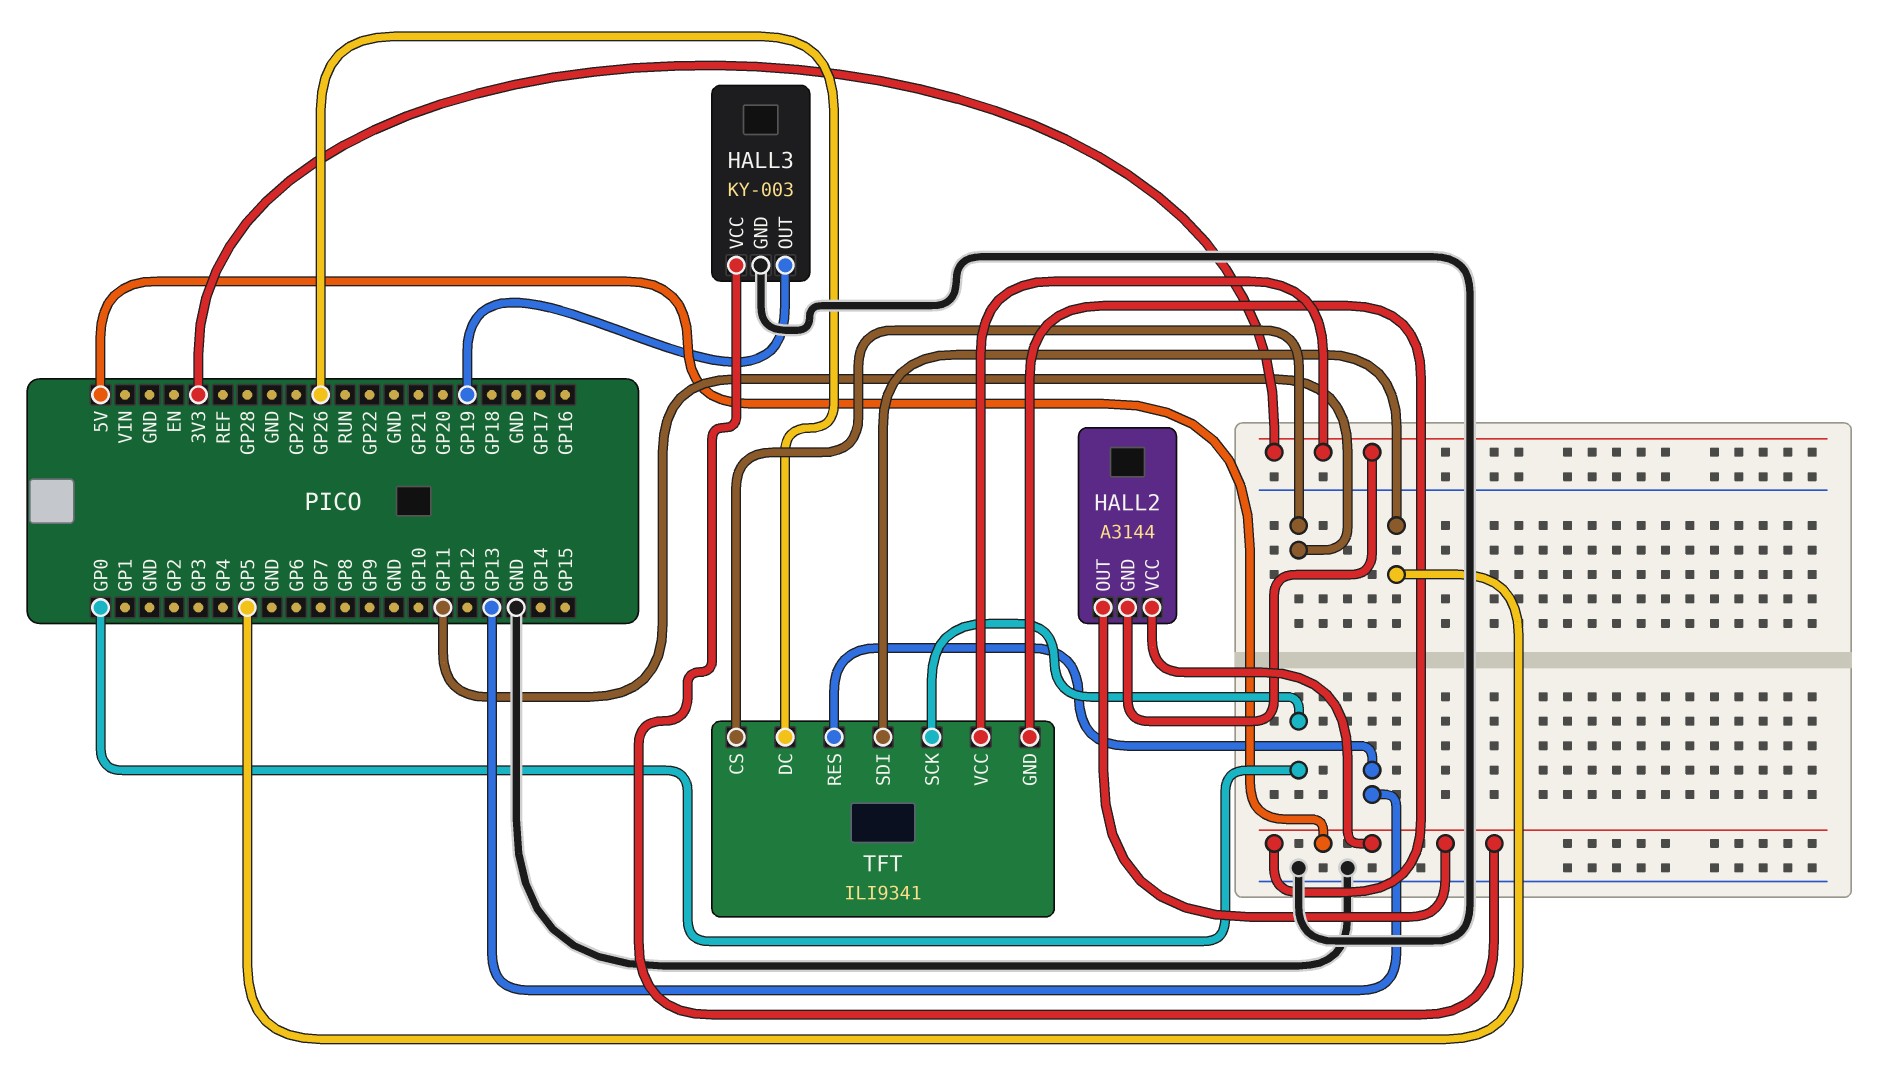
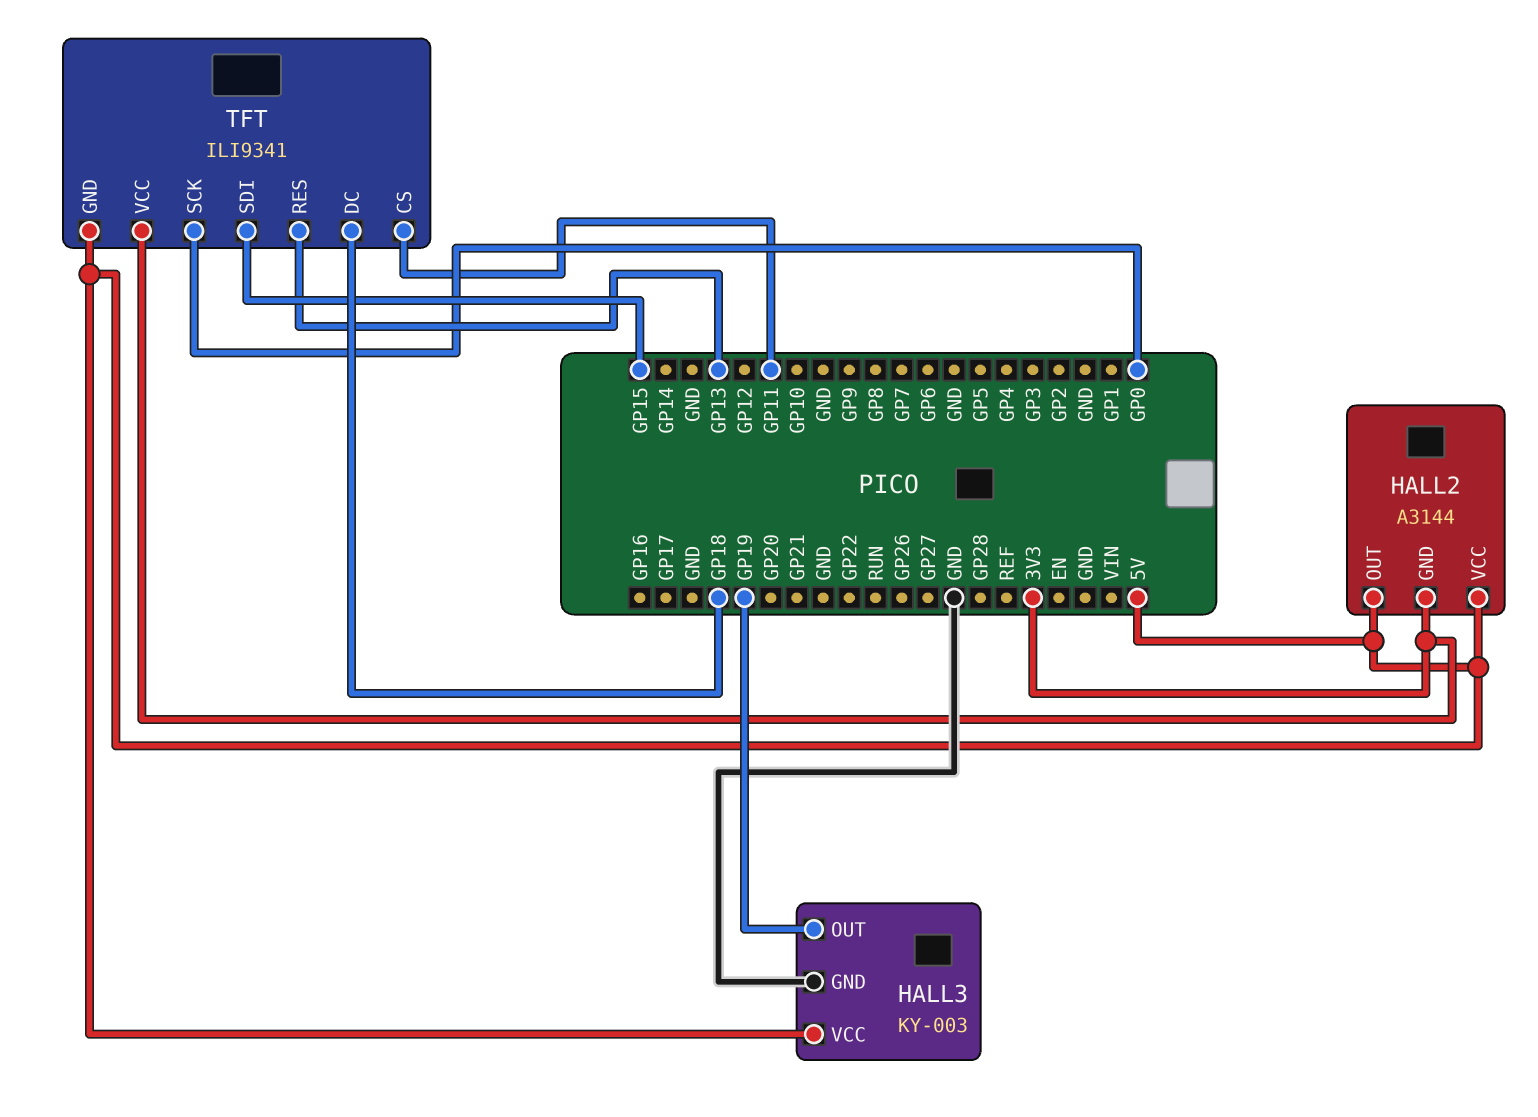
TFT pin DC: GP26 -> GP18
TFT pin SDI: GP5 -> GP15

